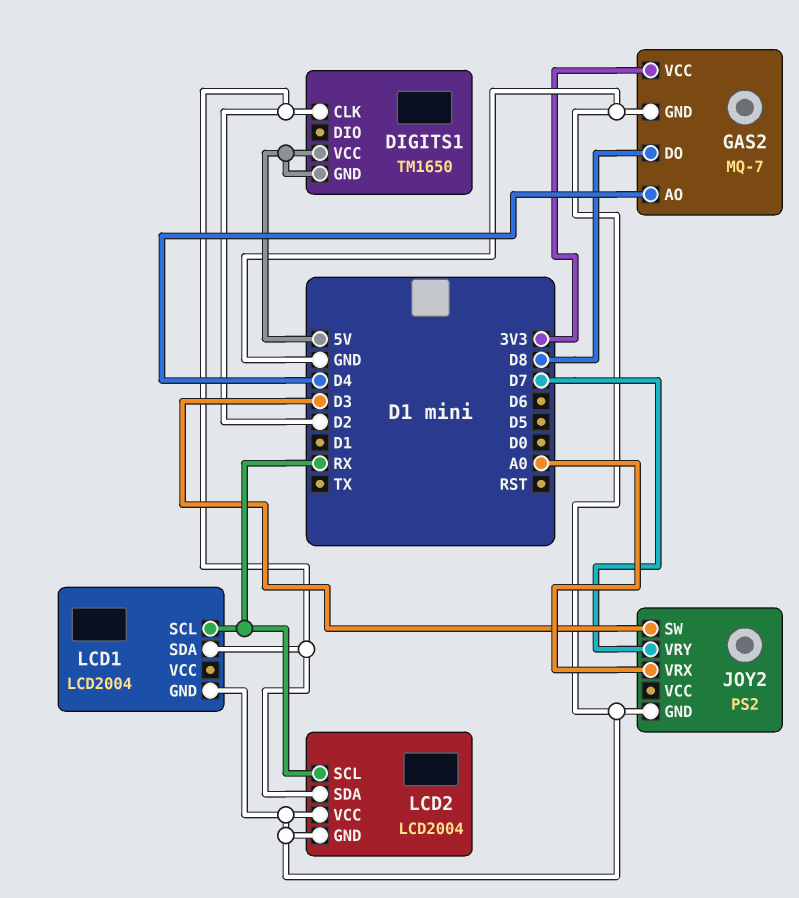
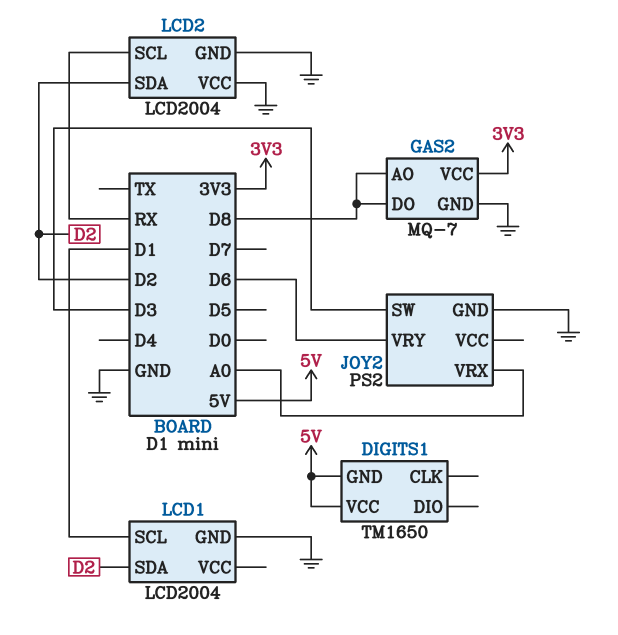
DIGITS1 pin CLK: D2 -> none
GAS2 pin AO: D4 -> D8
JOY2 pin VRY: D7 -> D6
LCD1 pin SCL: RX -> D1

